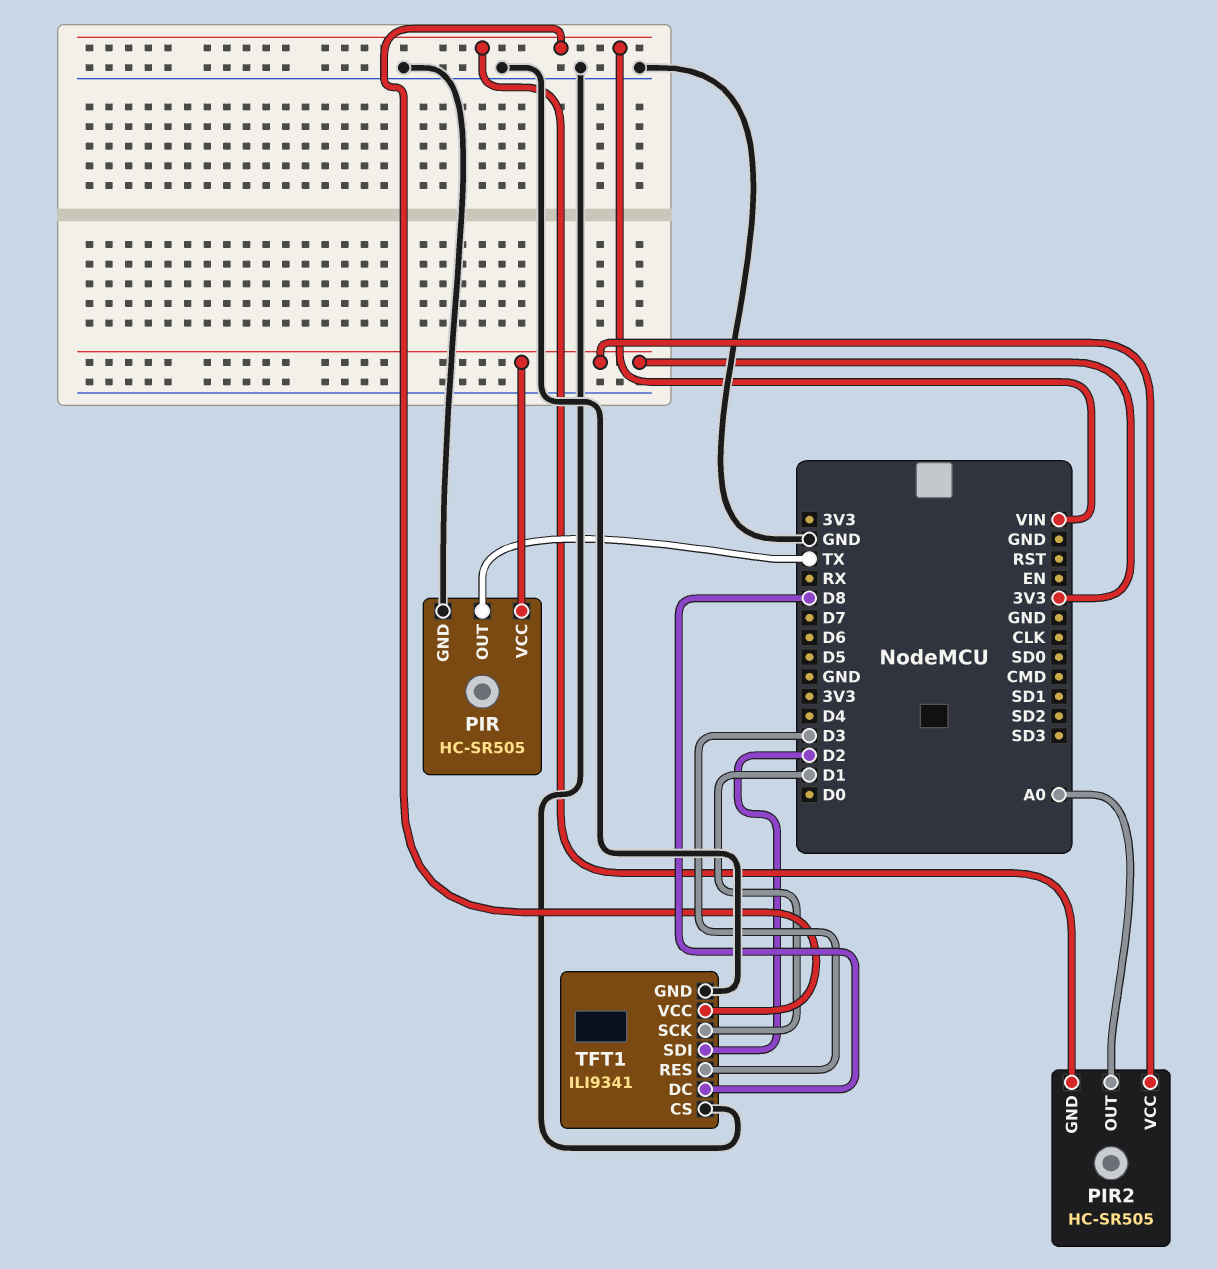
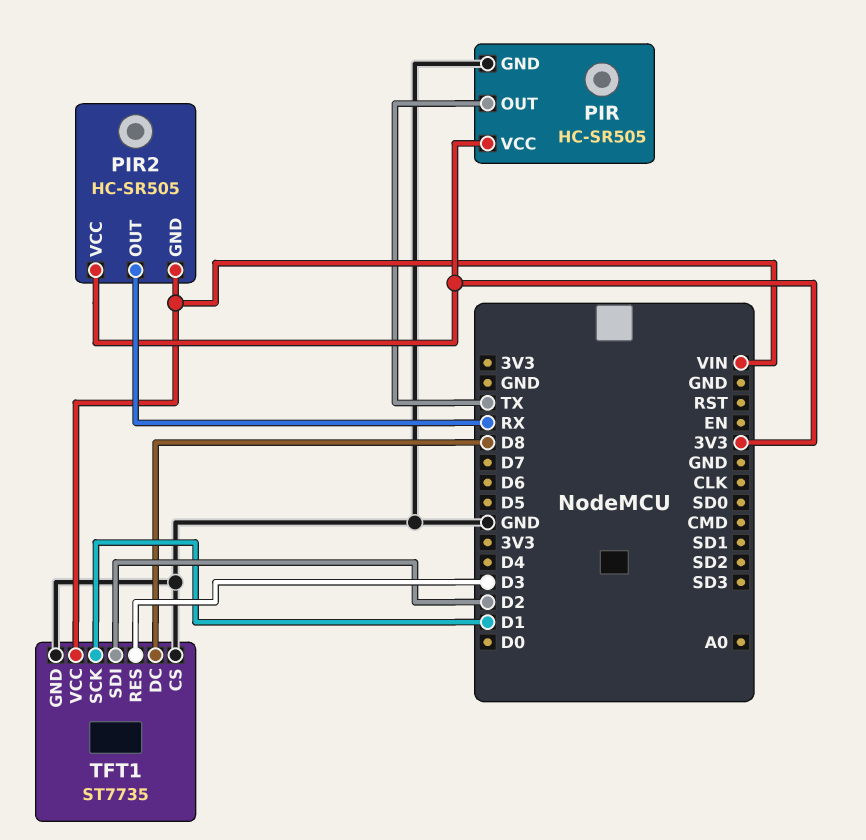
PIR2 pin OUT: A0 -> RX
TFT1: ILI9341 -> ST7735

